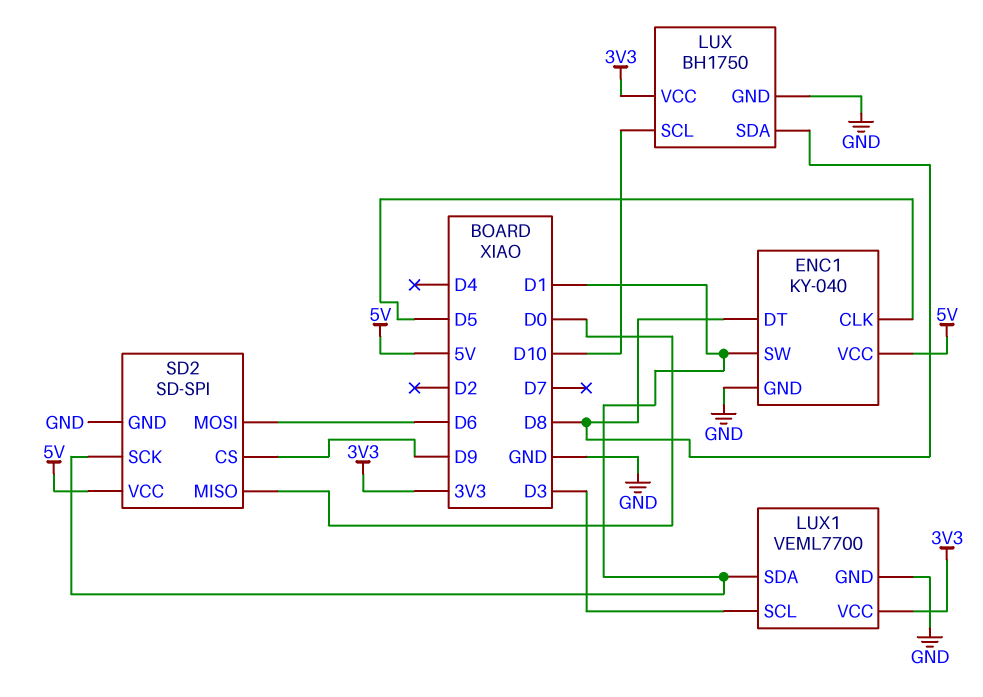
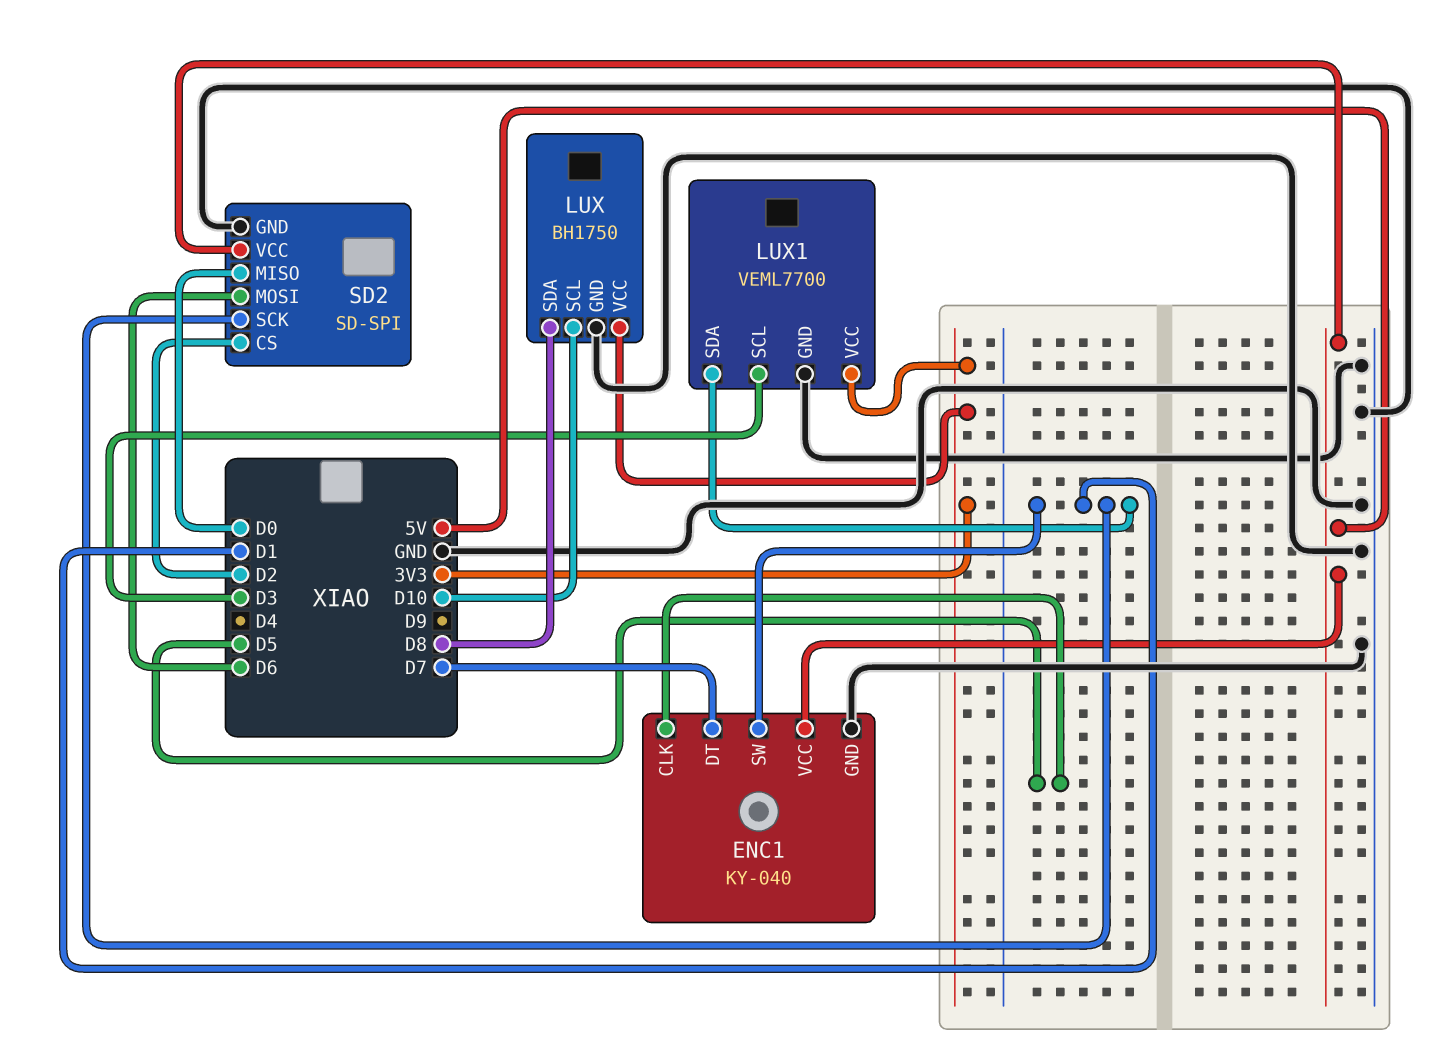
ENC1 pin DT: D8 -> D7
SD2 pin CS: D9 -> D2

